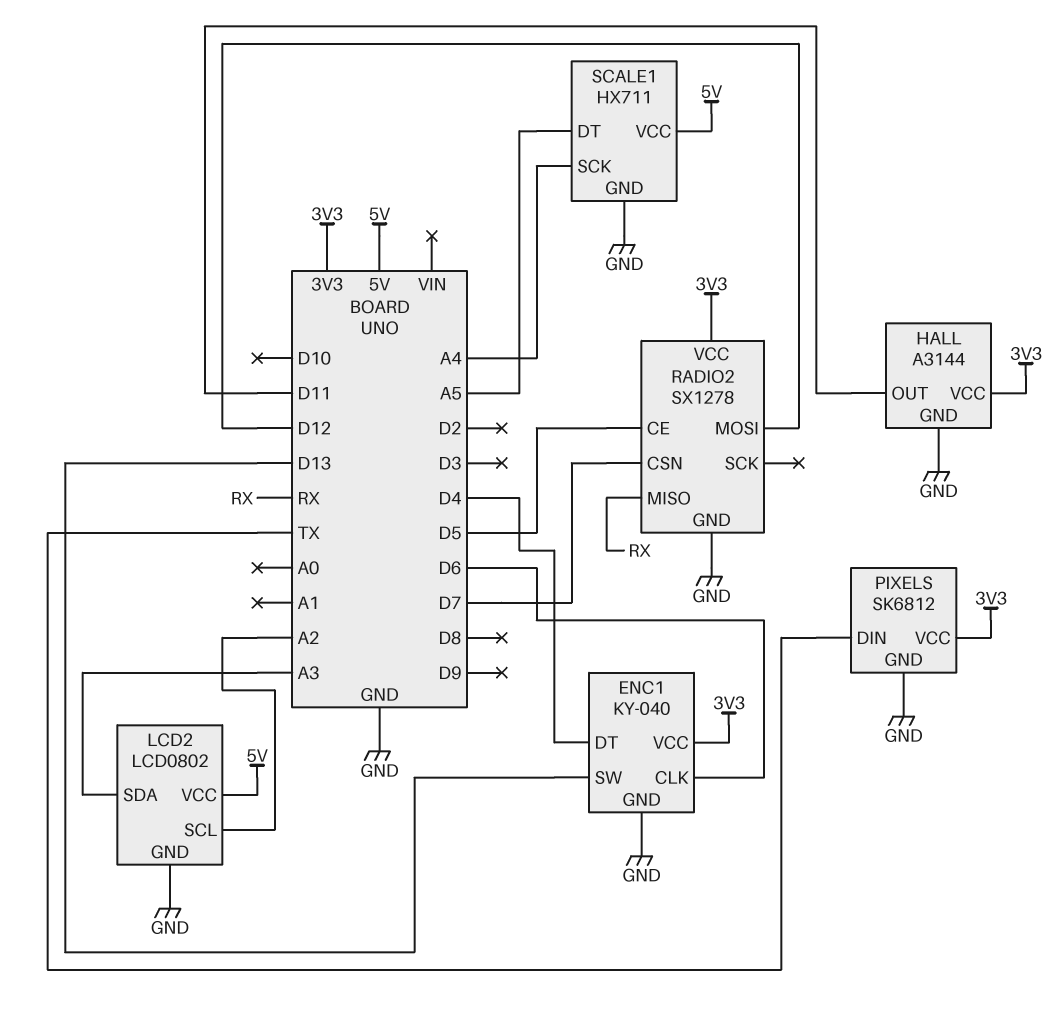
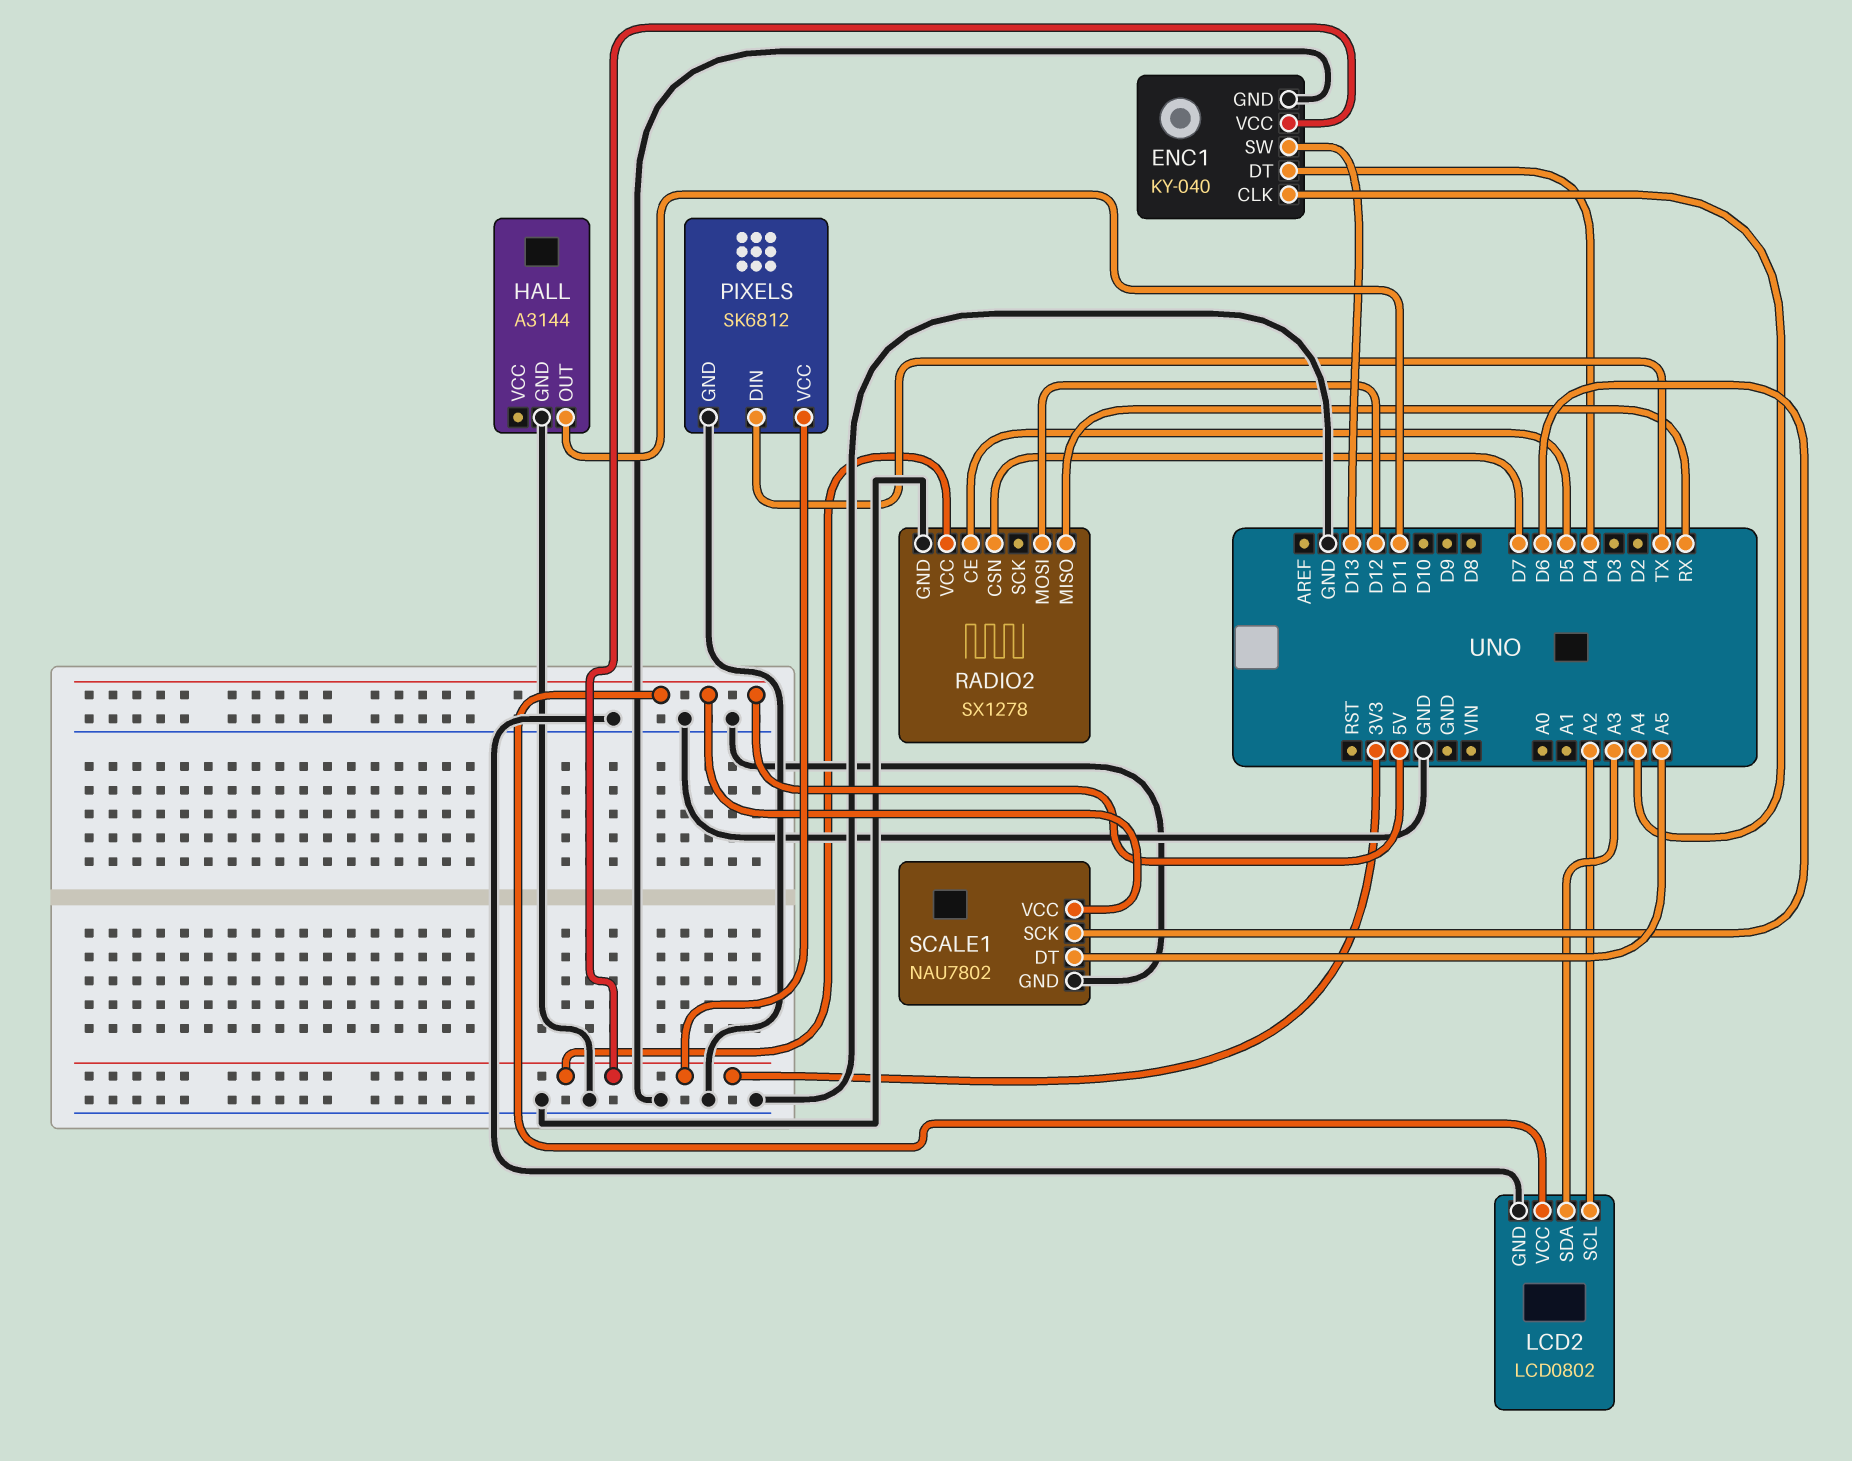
ENC1 pin CLK: D6 -> A4
HALL pin VCC: 3V3 -> none
SCALE1: HX711 -> NAU7802
SCALE1 pin SCK: A4 -> D6

